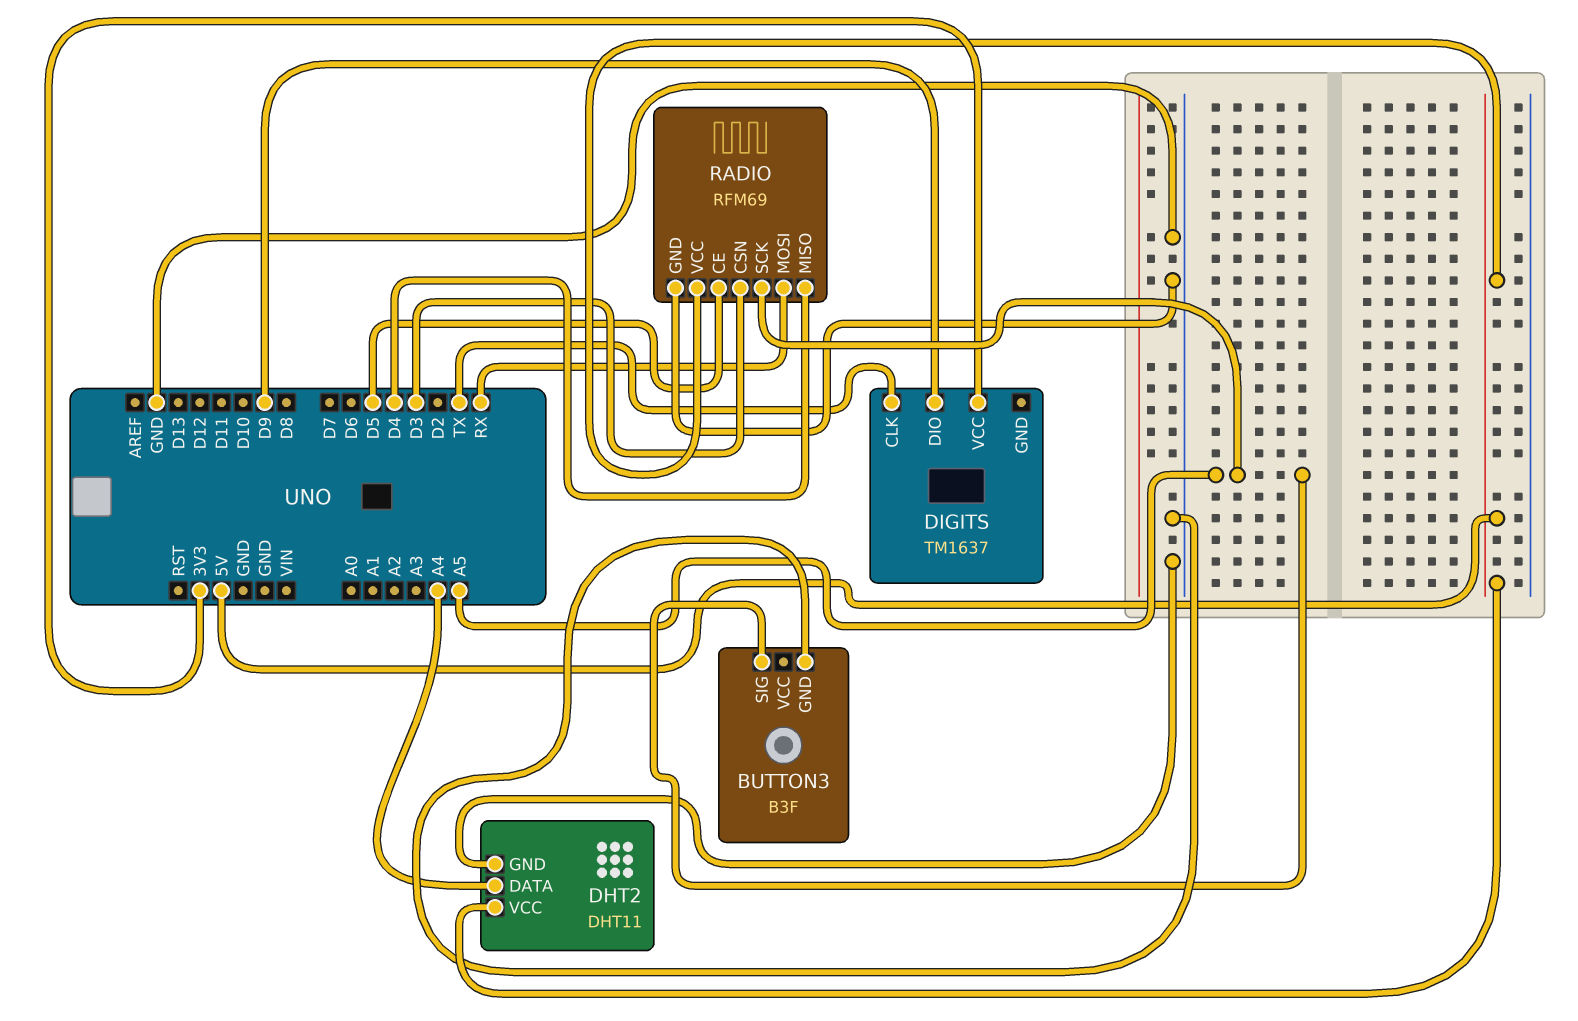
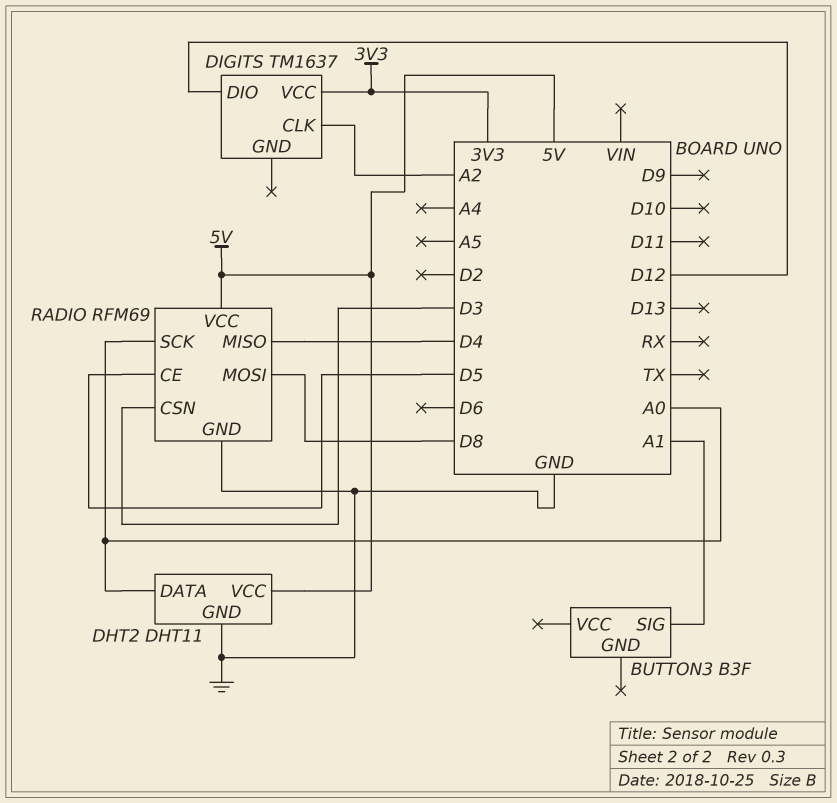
BUTTON3 pin GND: GND -> none
BUTTON3 pin SIG: A5 -> A1
DHT2 pin DATA: A4 -> A0
DIGITS pin CLK: TX -> A2
DIGITS pin DIO: D9 -> D12
RADIO pin MOSI: RX -> D8
RADIO pin SCK: A5 -> A0

